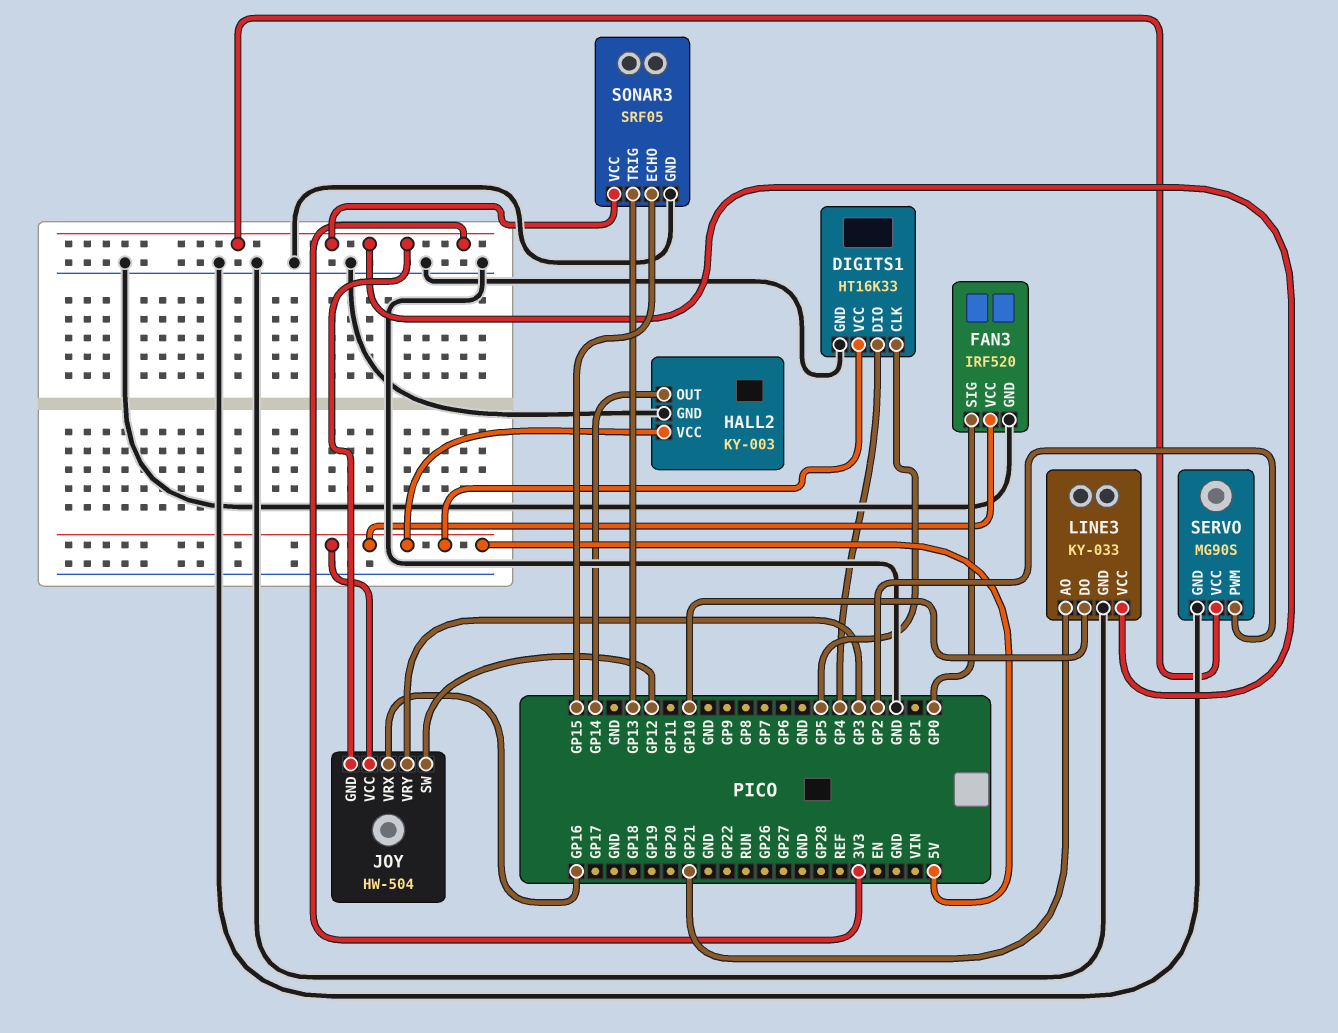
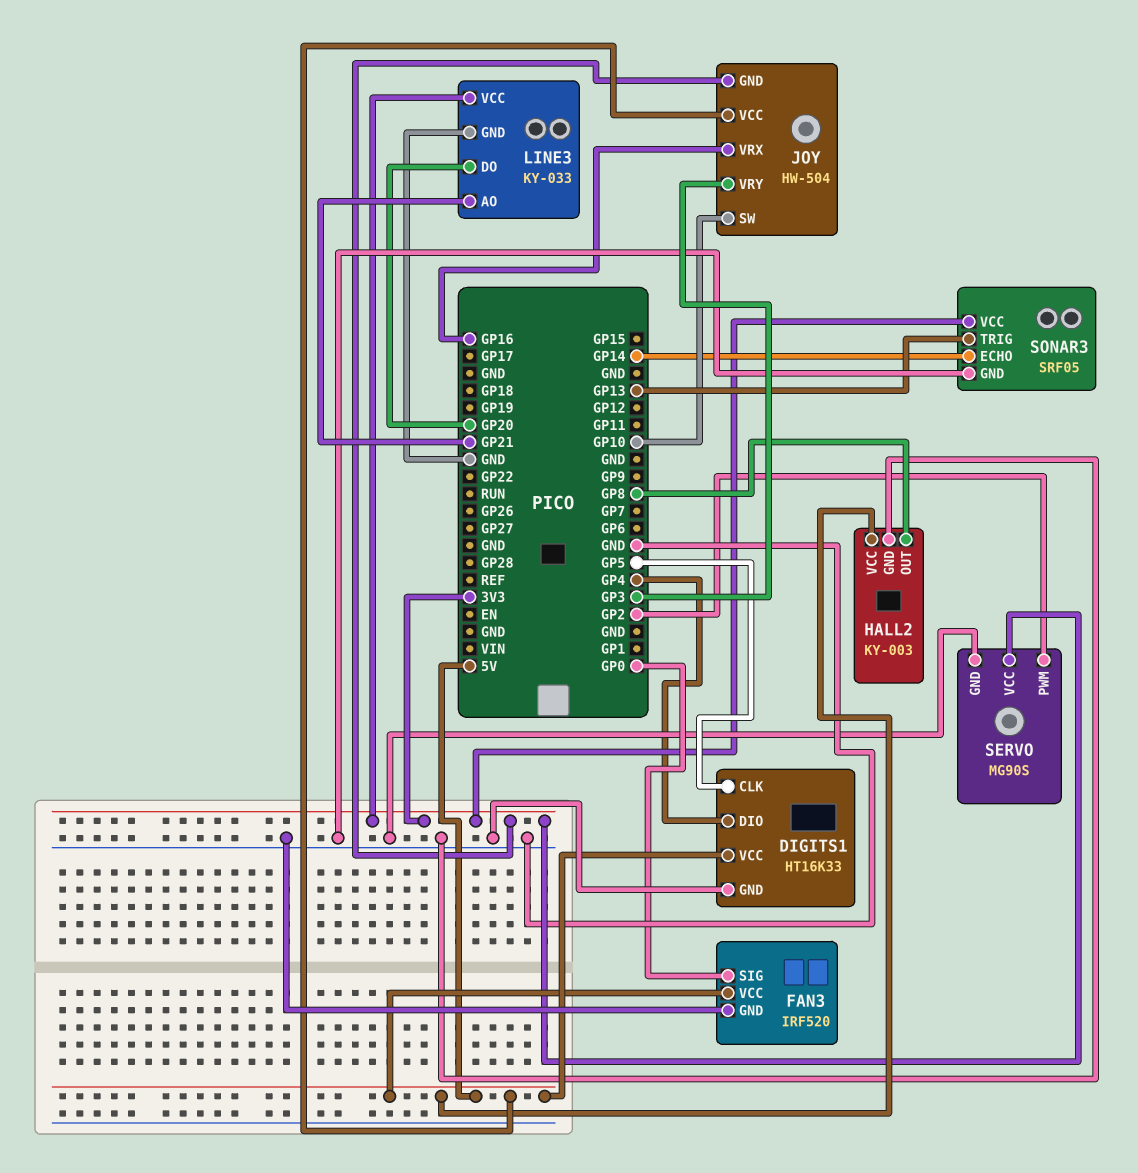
HALL2 pin OUT: GP14 -> GP8
JOY pin SW: GP12 -> GP10
LINE3 pin DO: GP10 -> GP20
SONAR3 pin ECHO: GP15 -> GP14

